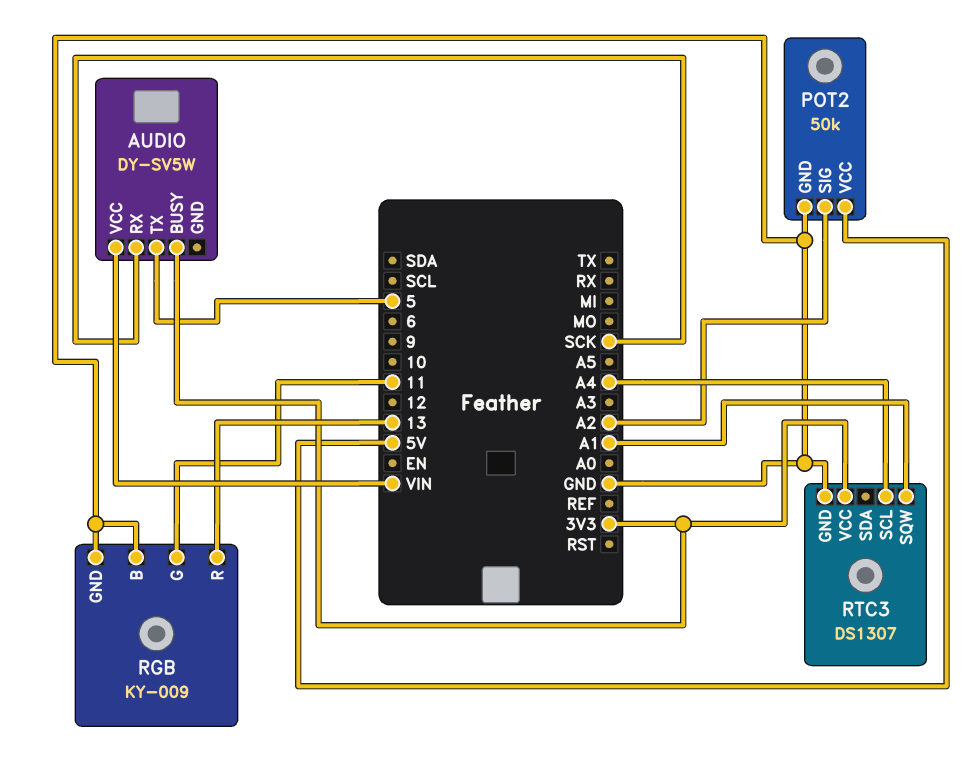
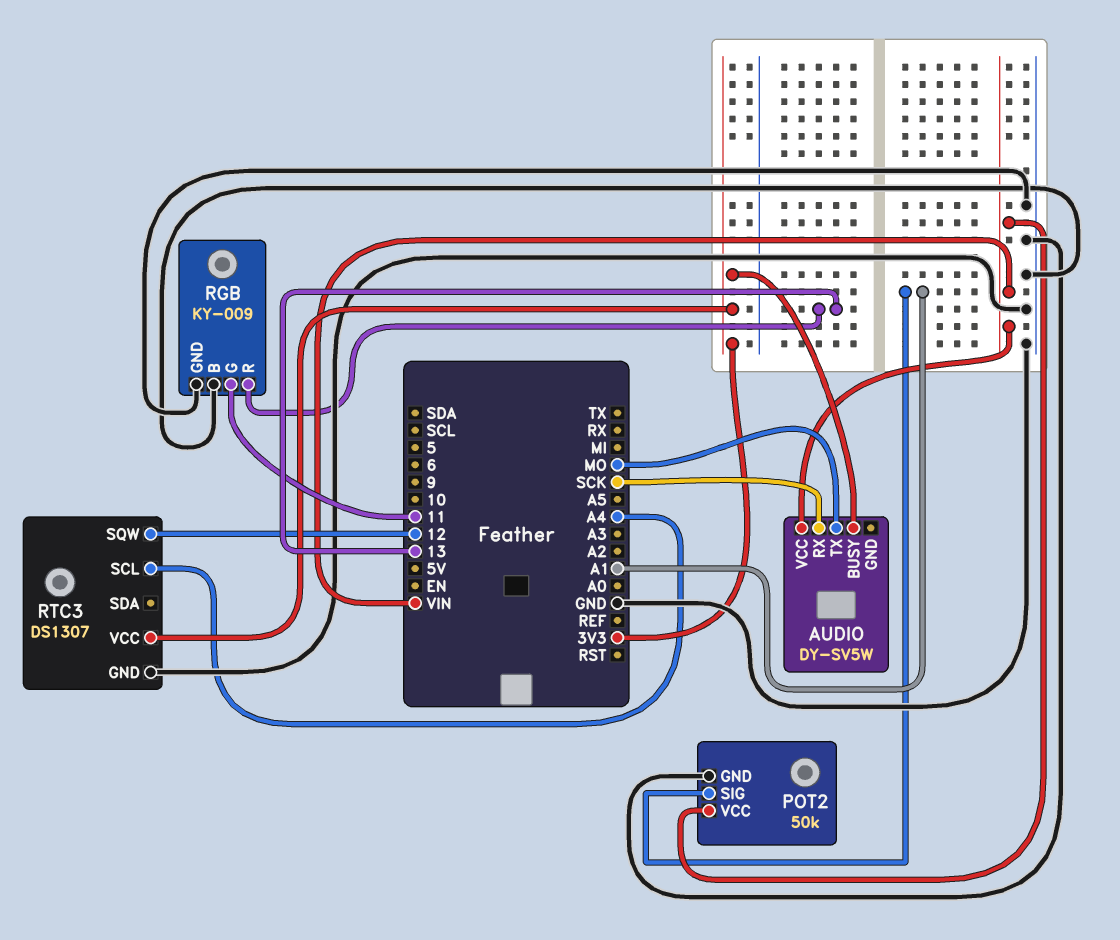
AUDIO pin TX: 5 -> MO
POT2 pin SIG: A2 -> A1
POT2 pin VCC: 5V -> VIN
RTC3 pin SQW: A1 -> 12

